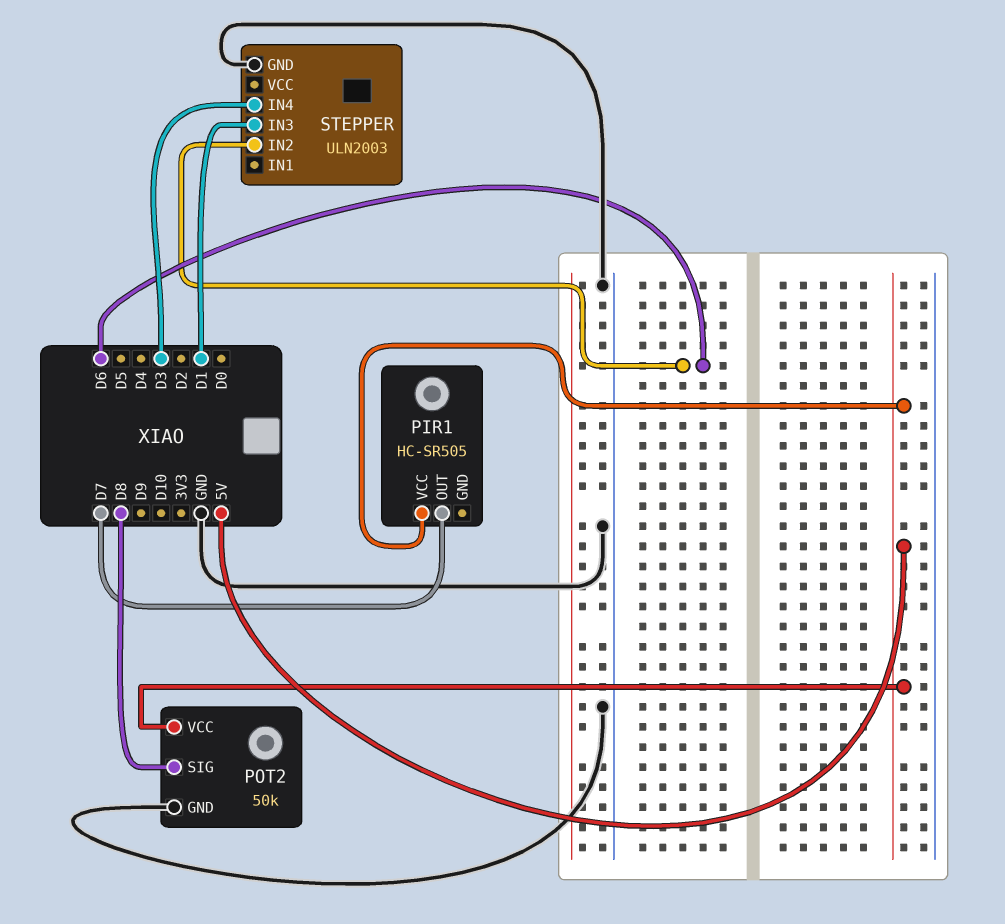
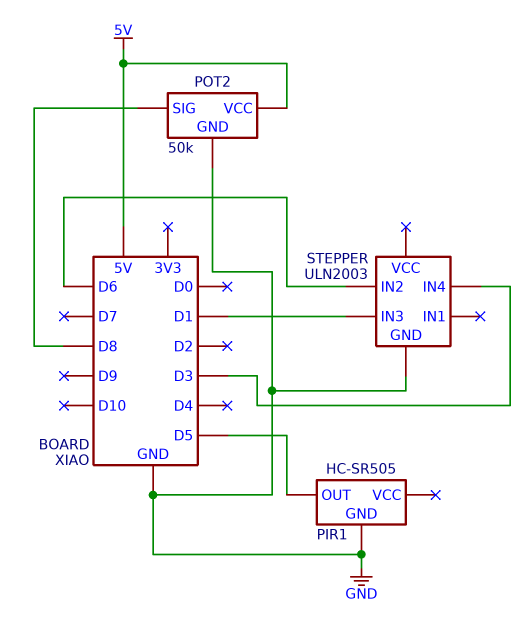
PIR1 pin GND: none -> GND
PIR1 pin OUT: D7 -> D5
PIR1 pin VCC: 5V -> none

